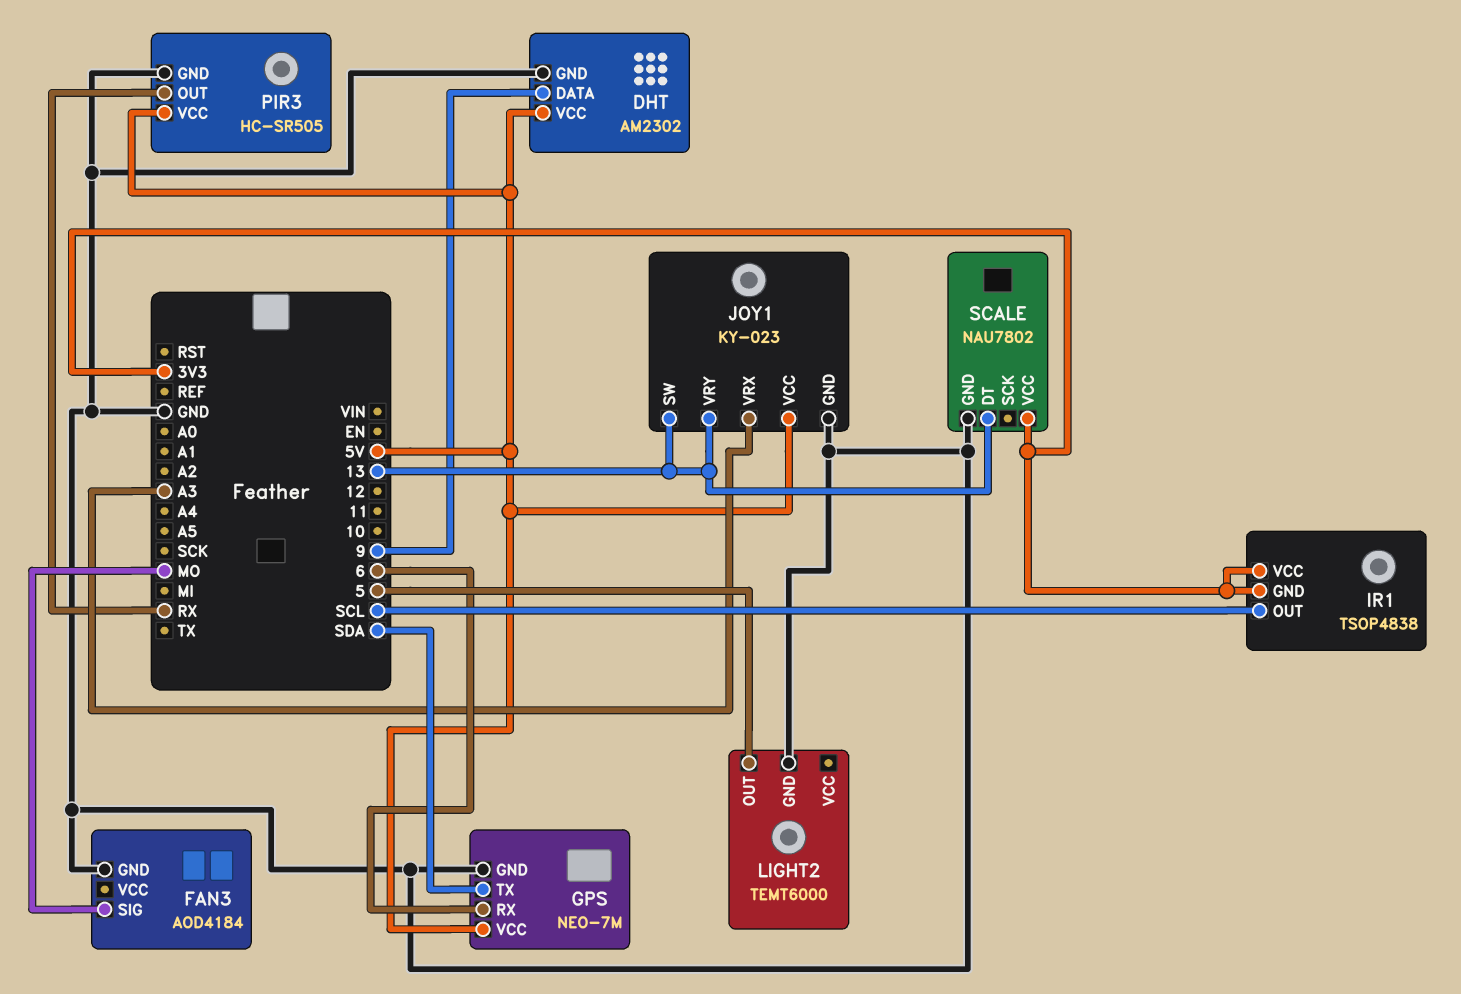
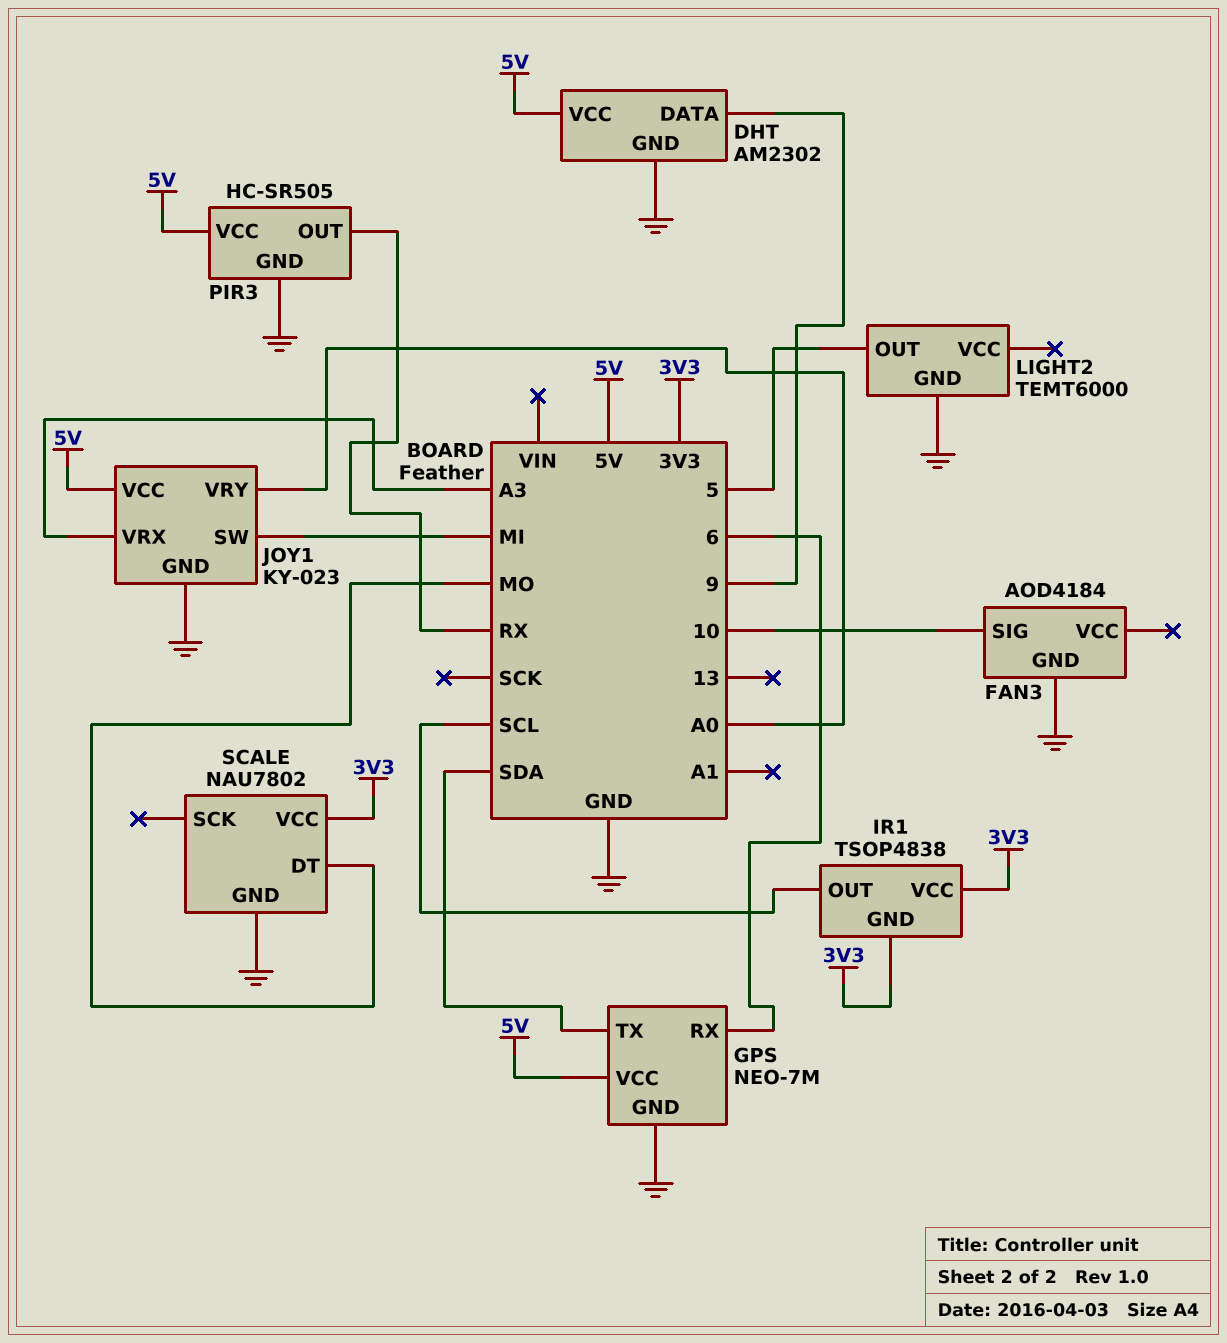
FAN3 pin SIG: MO -> 10
JOY1 pin SW: 13 -> MI
JOY1 pin VRY: 13 -> A0
SCALE pin DT: 13 -> MO

